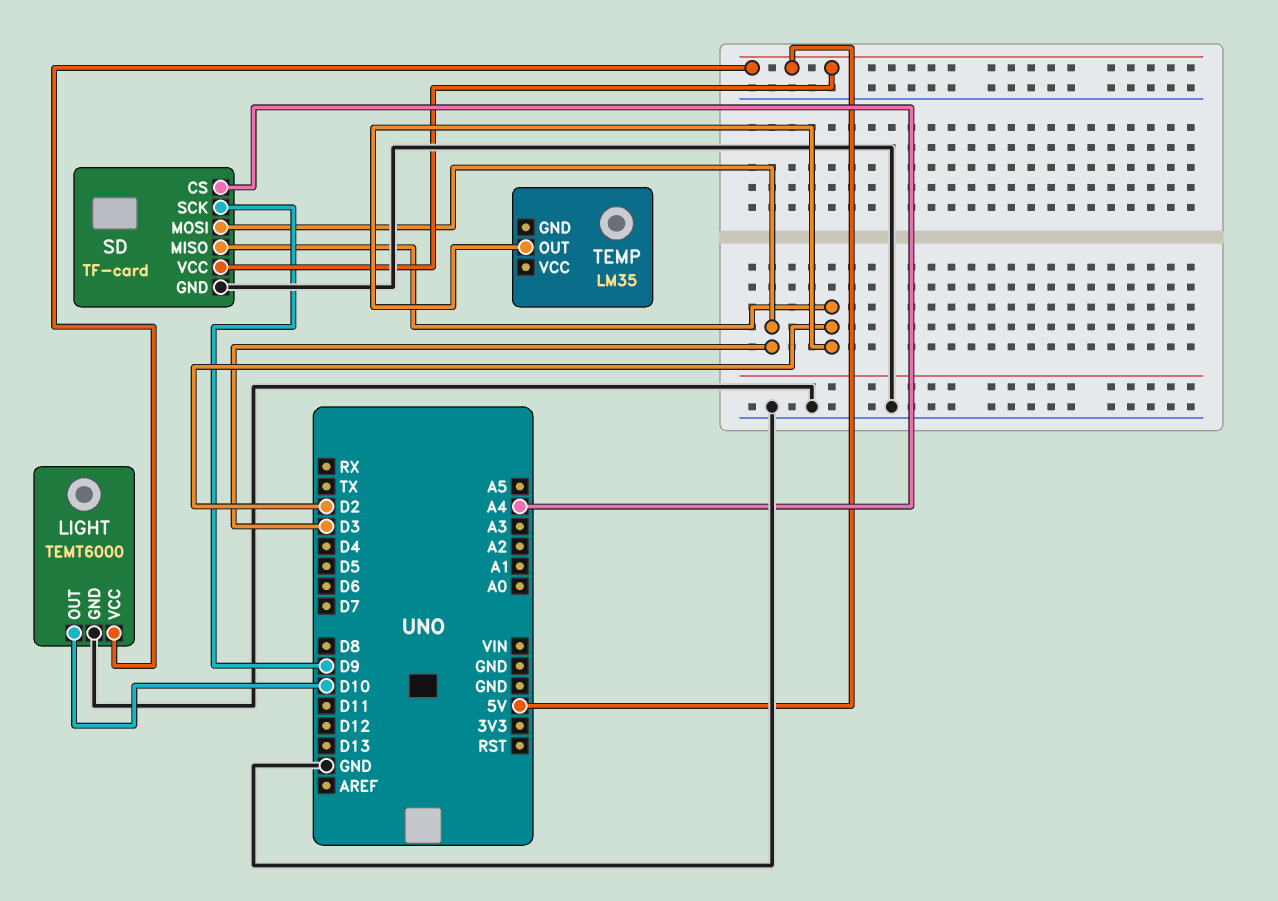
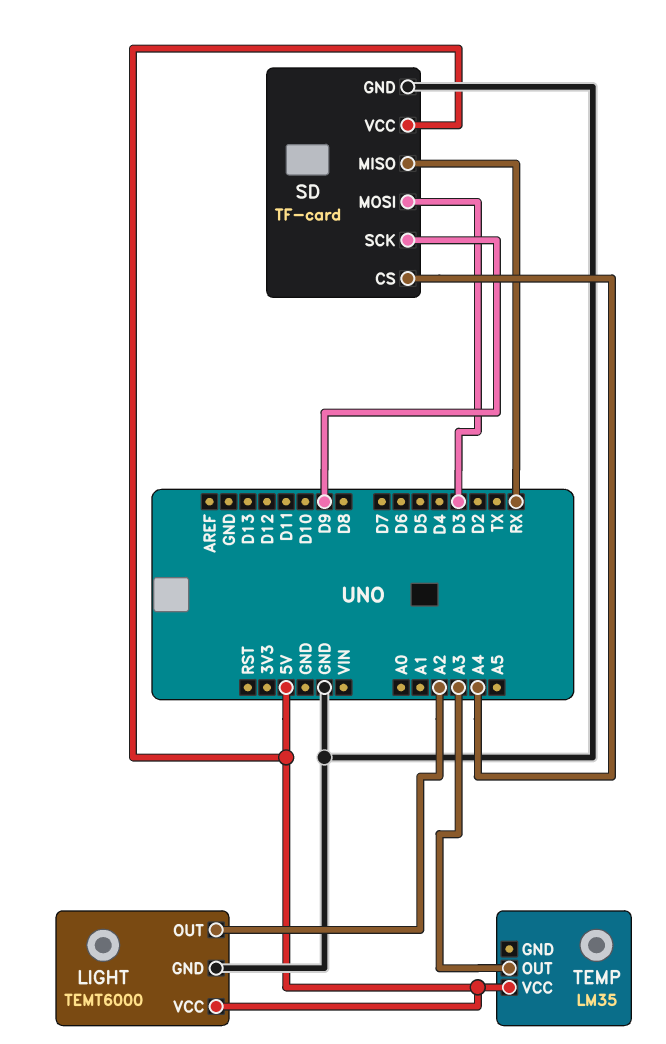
LIGHT pin OUT: D10 -> A2
SD pin MISO: D2 -> RX
TEMP pin OUT: D2 -> A3
TEMP pin VCC: none -> 5V

